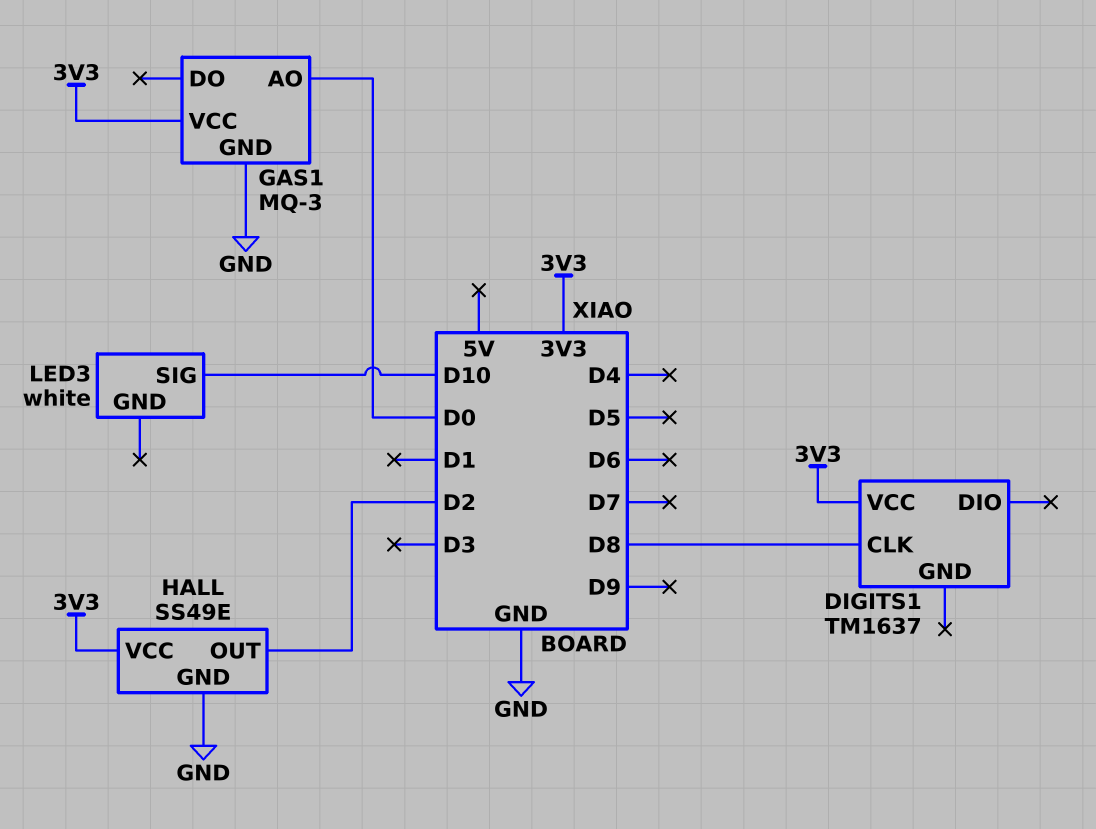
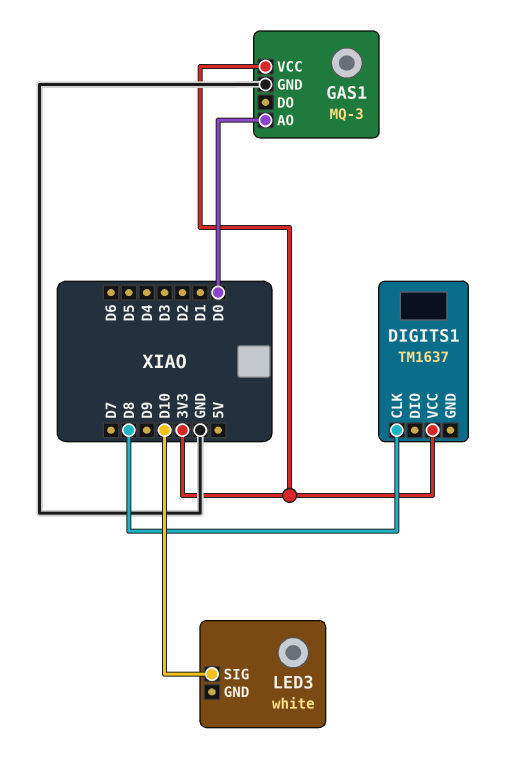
HALL: SS49E -> none
HALL pin GND: GND -> none
HALL pin OUT: D2 -> none
HALL pin VCC: 3V3 -> none

